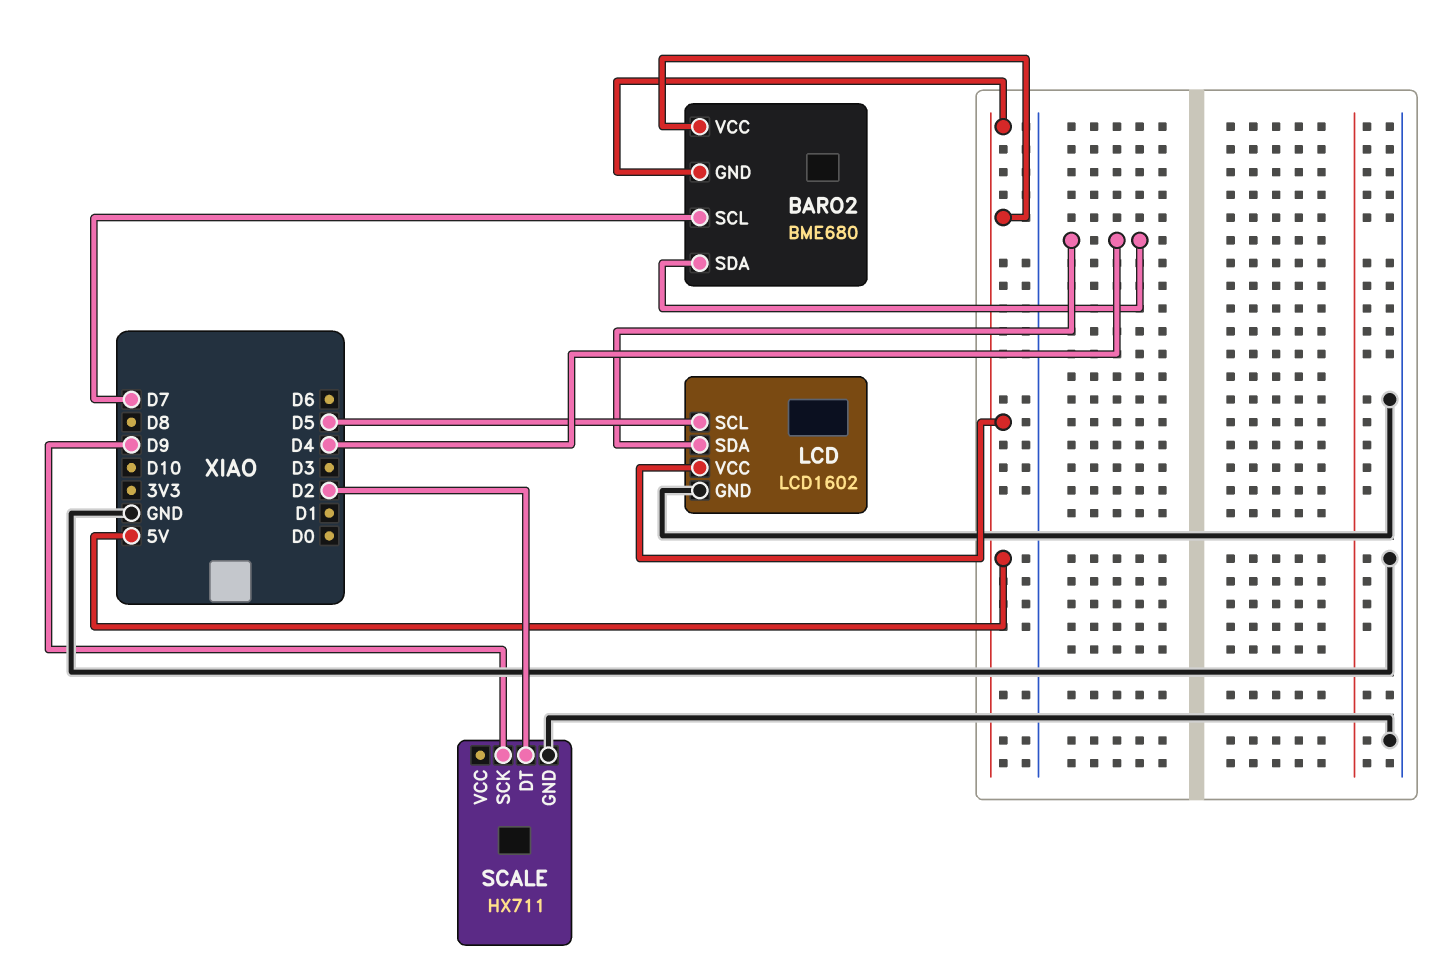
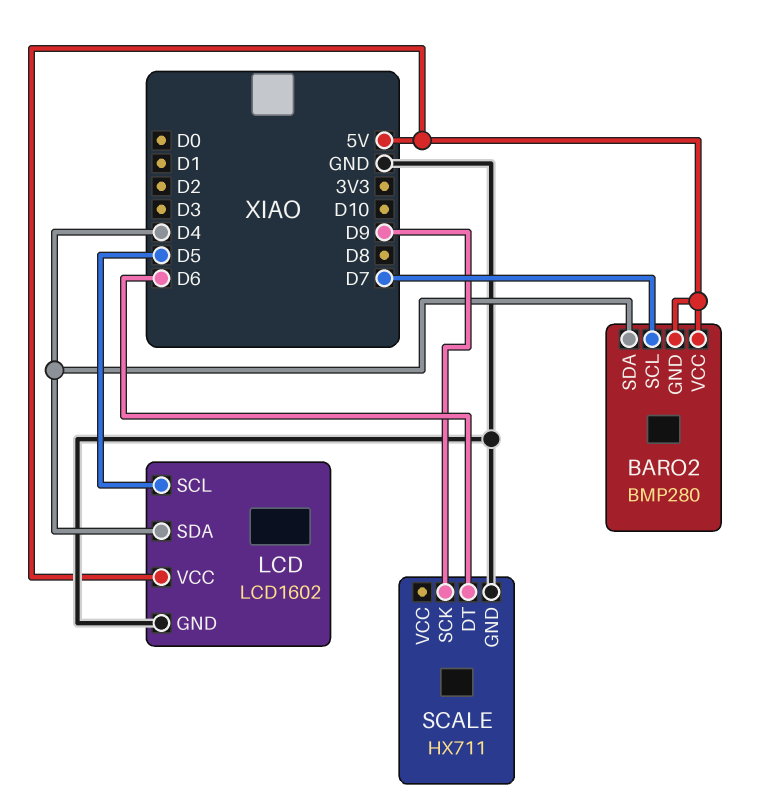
BARO2: BME680 -> BMP280
SCALE pin DT: D2 -> D6

